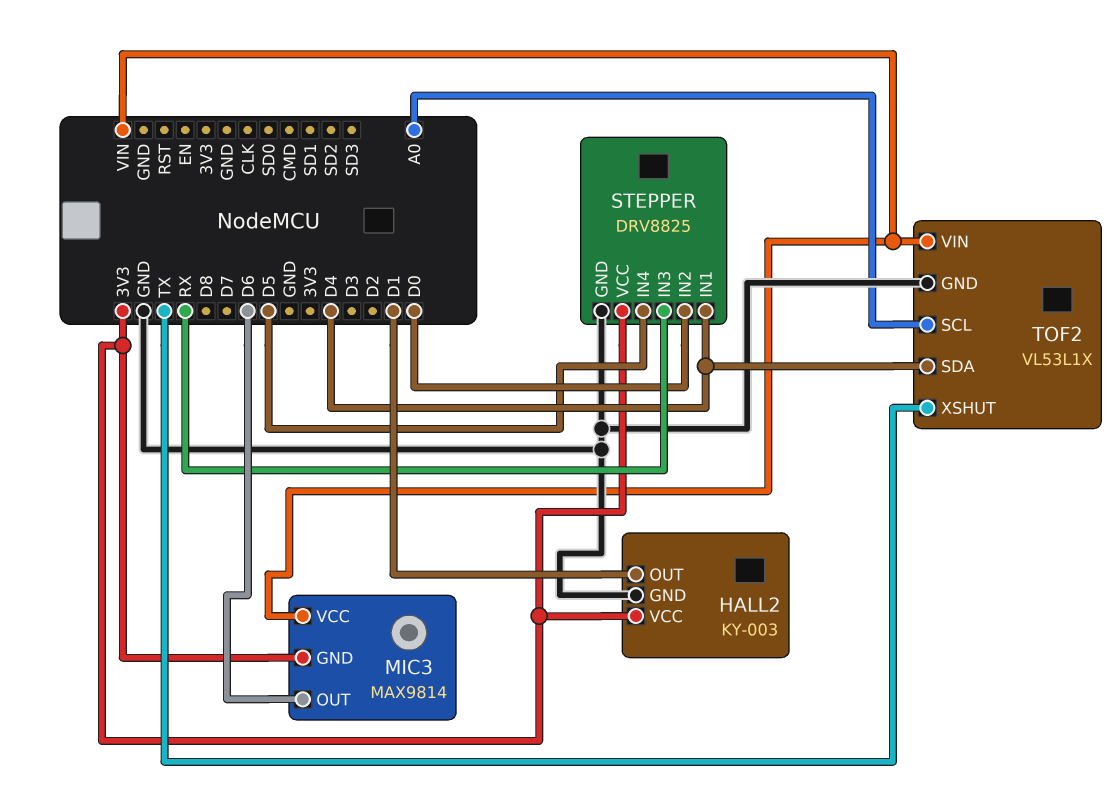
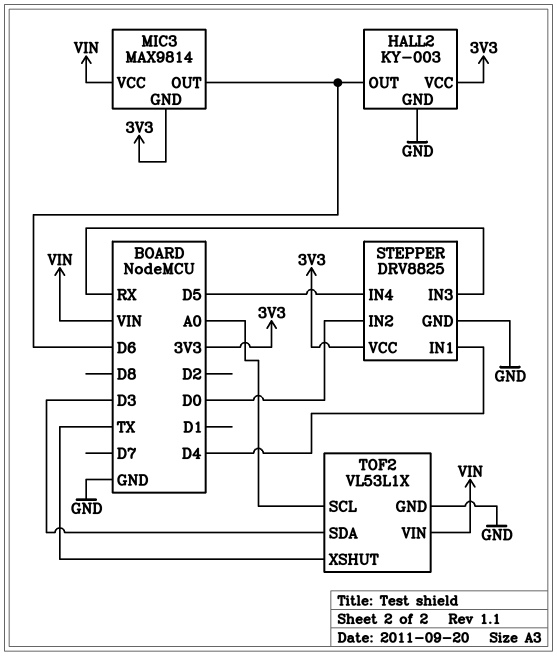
HALL2 pin OUT: D1 -> D6
TOF2 pin SDA: D4 -> D3

